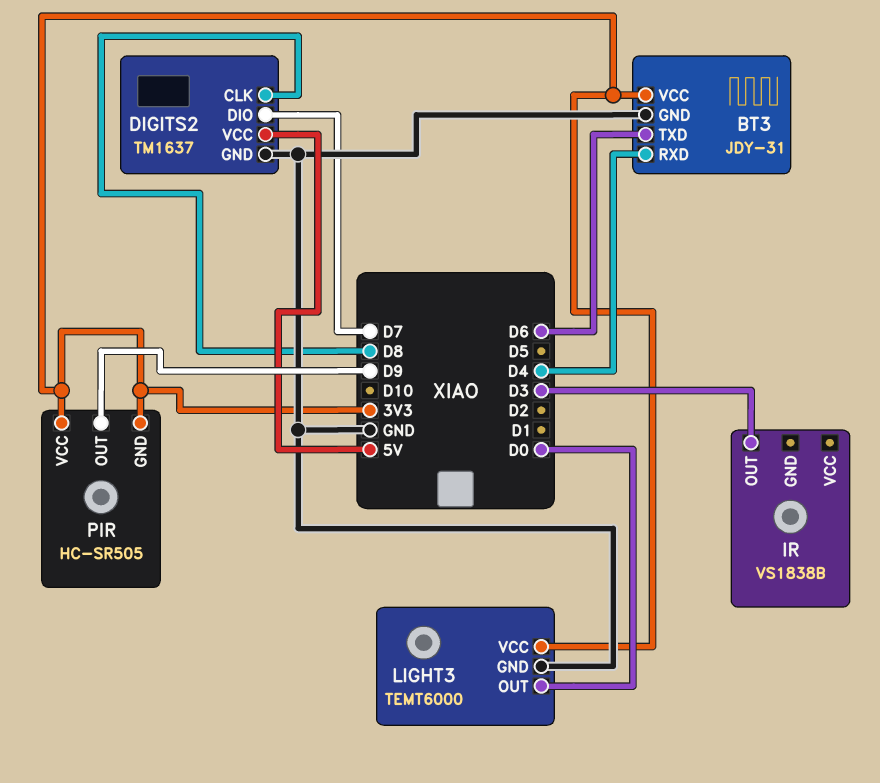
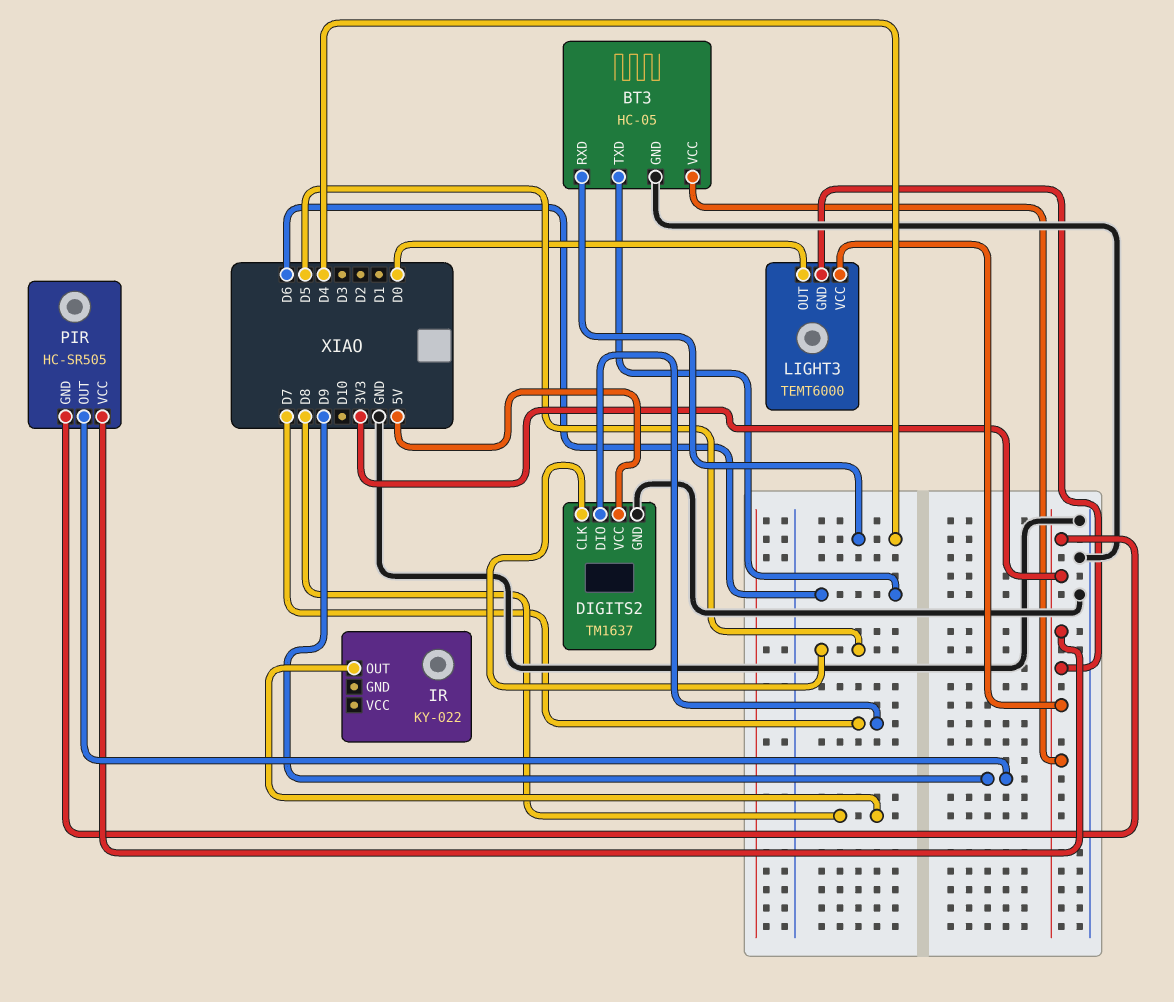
BT3: JDY-31 -> HC-05
DIGITS2 pin CLK: D8 -> D5
IR: VS1838B -> KY-022
IR pin OUT: D3 -> D8
LIGHT3 pin GND: GND -> 3V3

